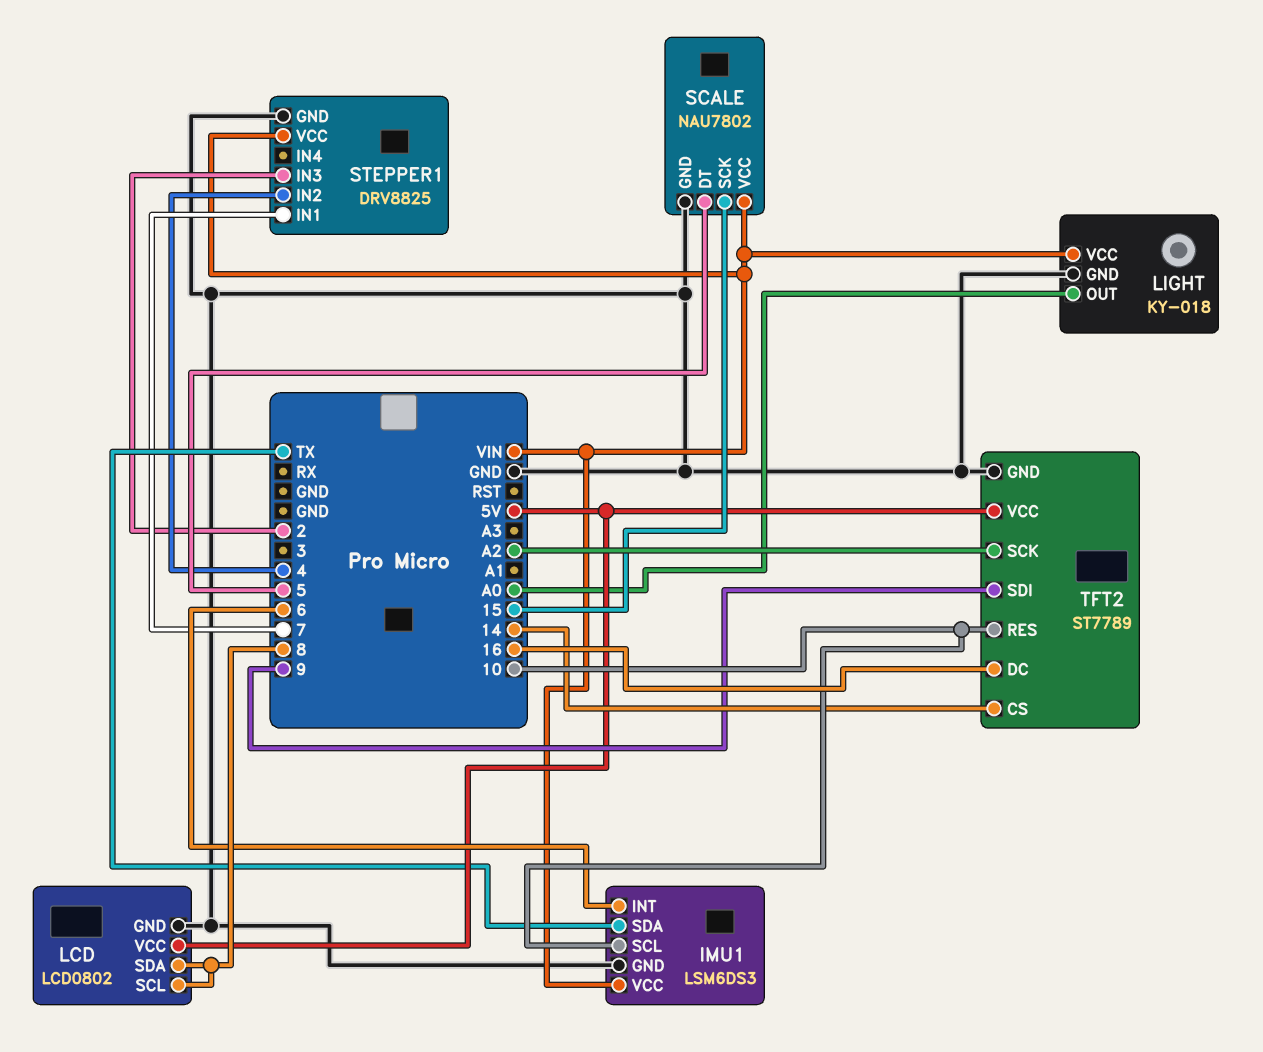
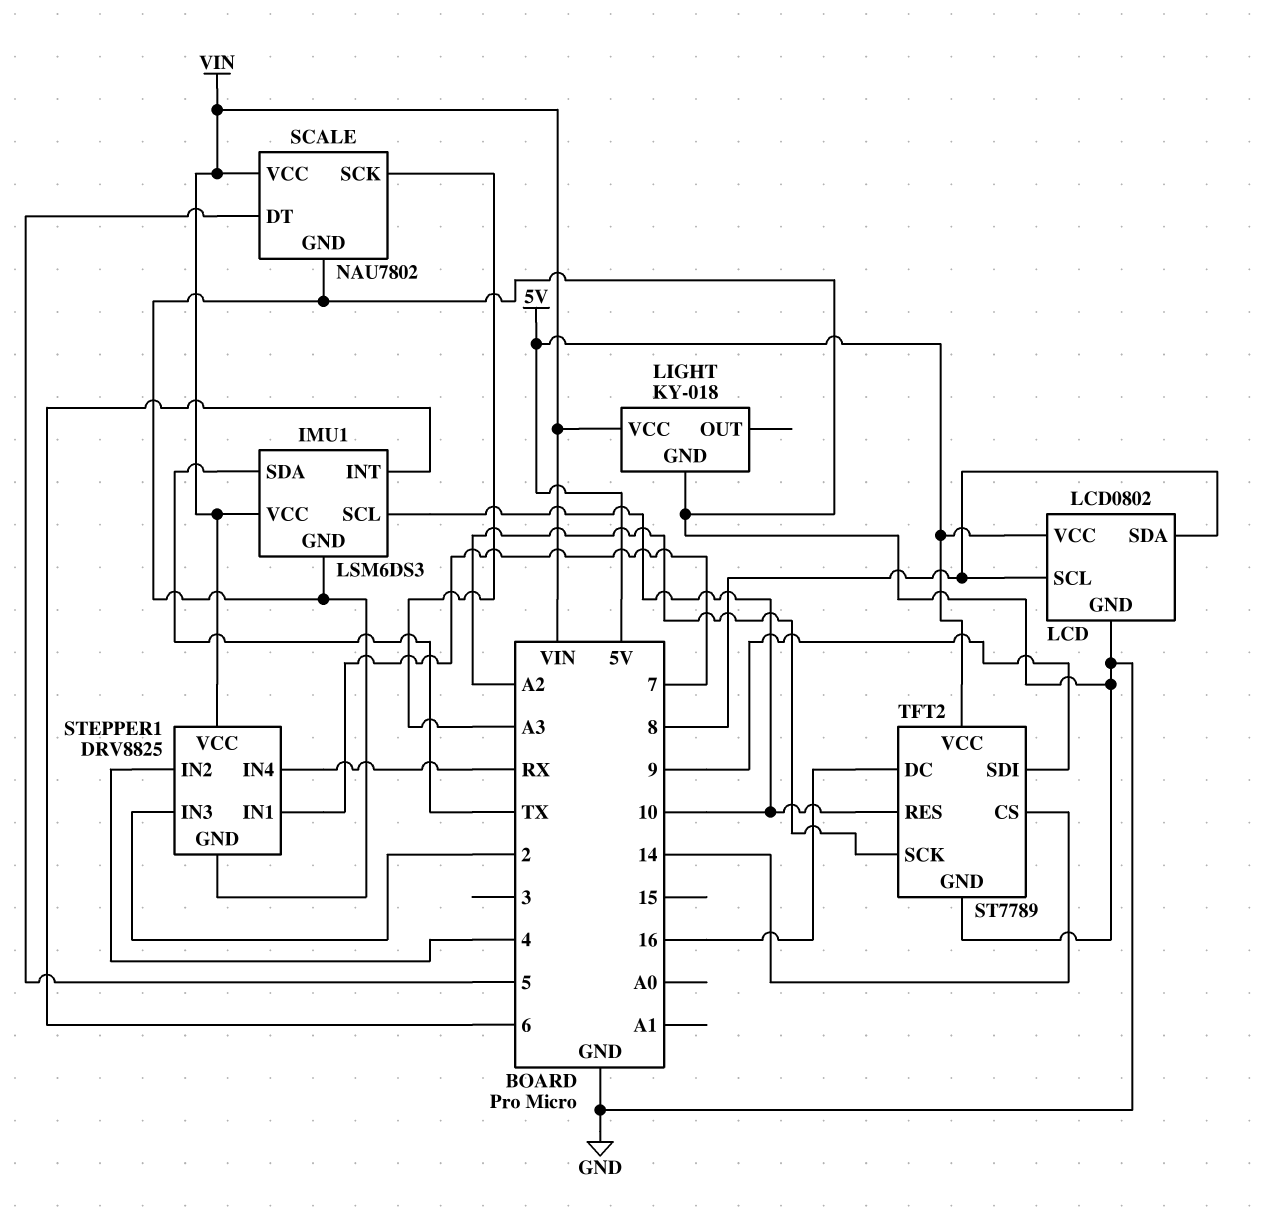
LIGHT pin OUT: A0 -> none
SCALE pin SCK: 15 -> A3
STEPPER1 pin IN4: none -> RX

